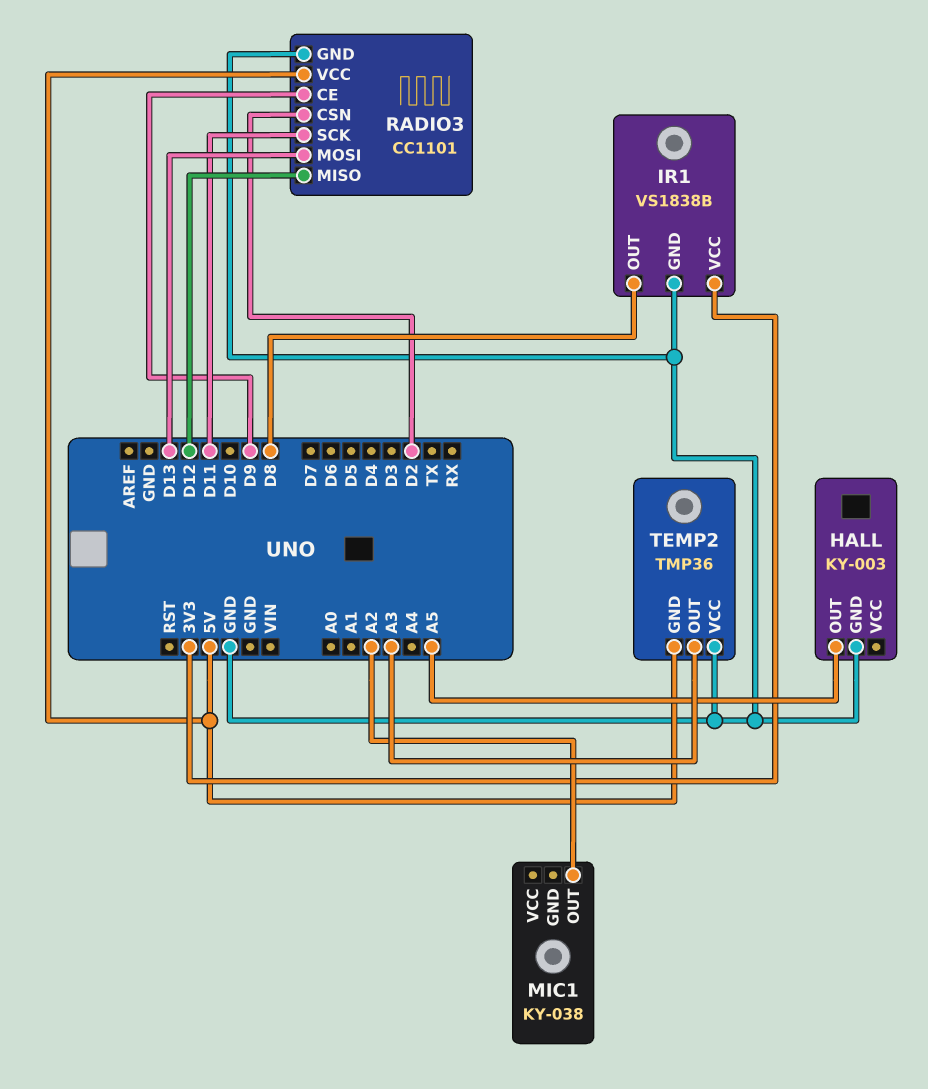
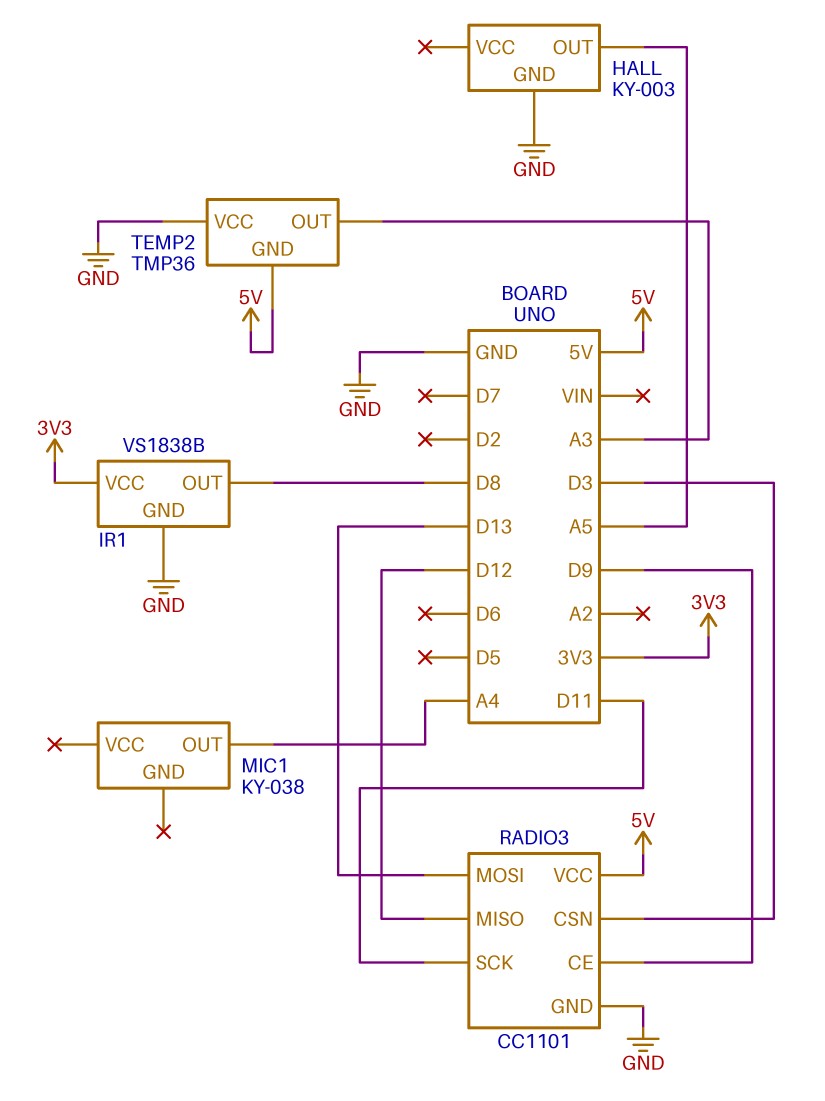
MIC1 pin OUT: A2 -> A4
RADIO3 pin CSN: D2 -> D3

